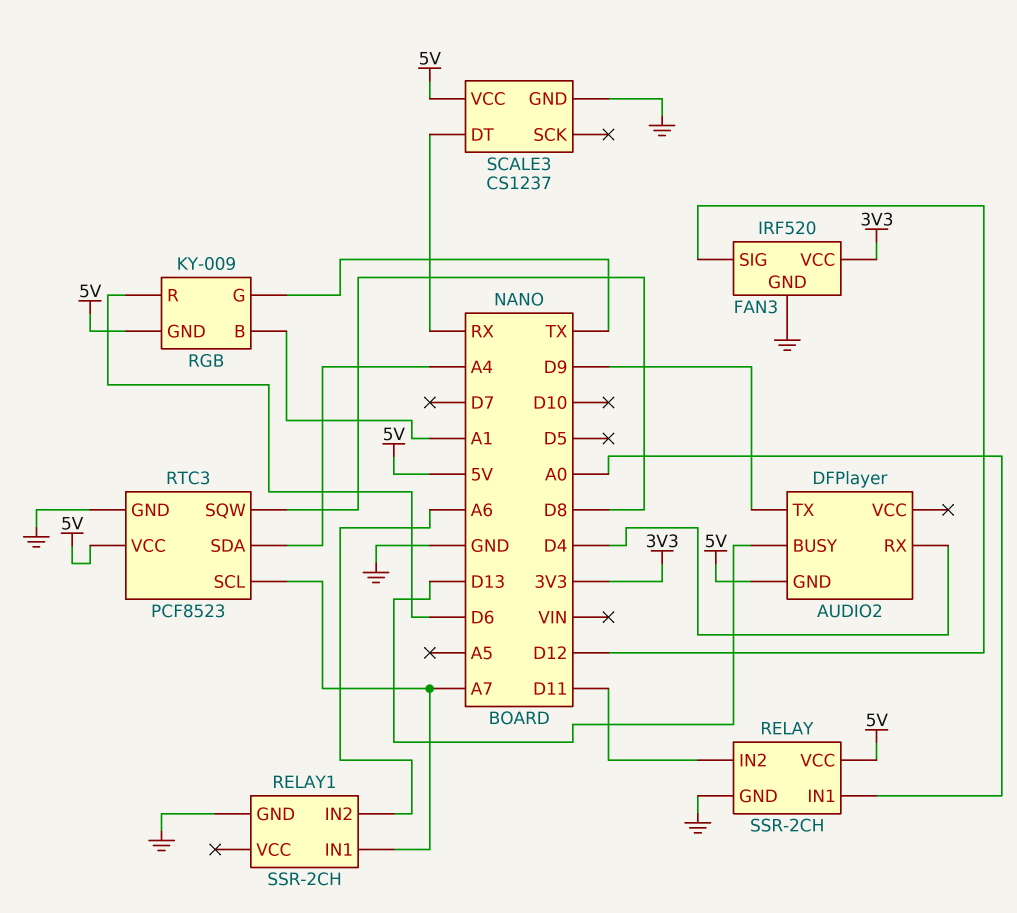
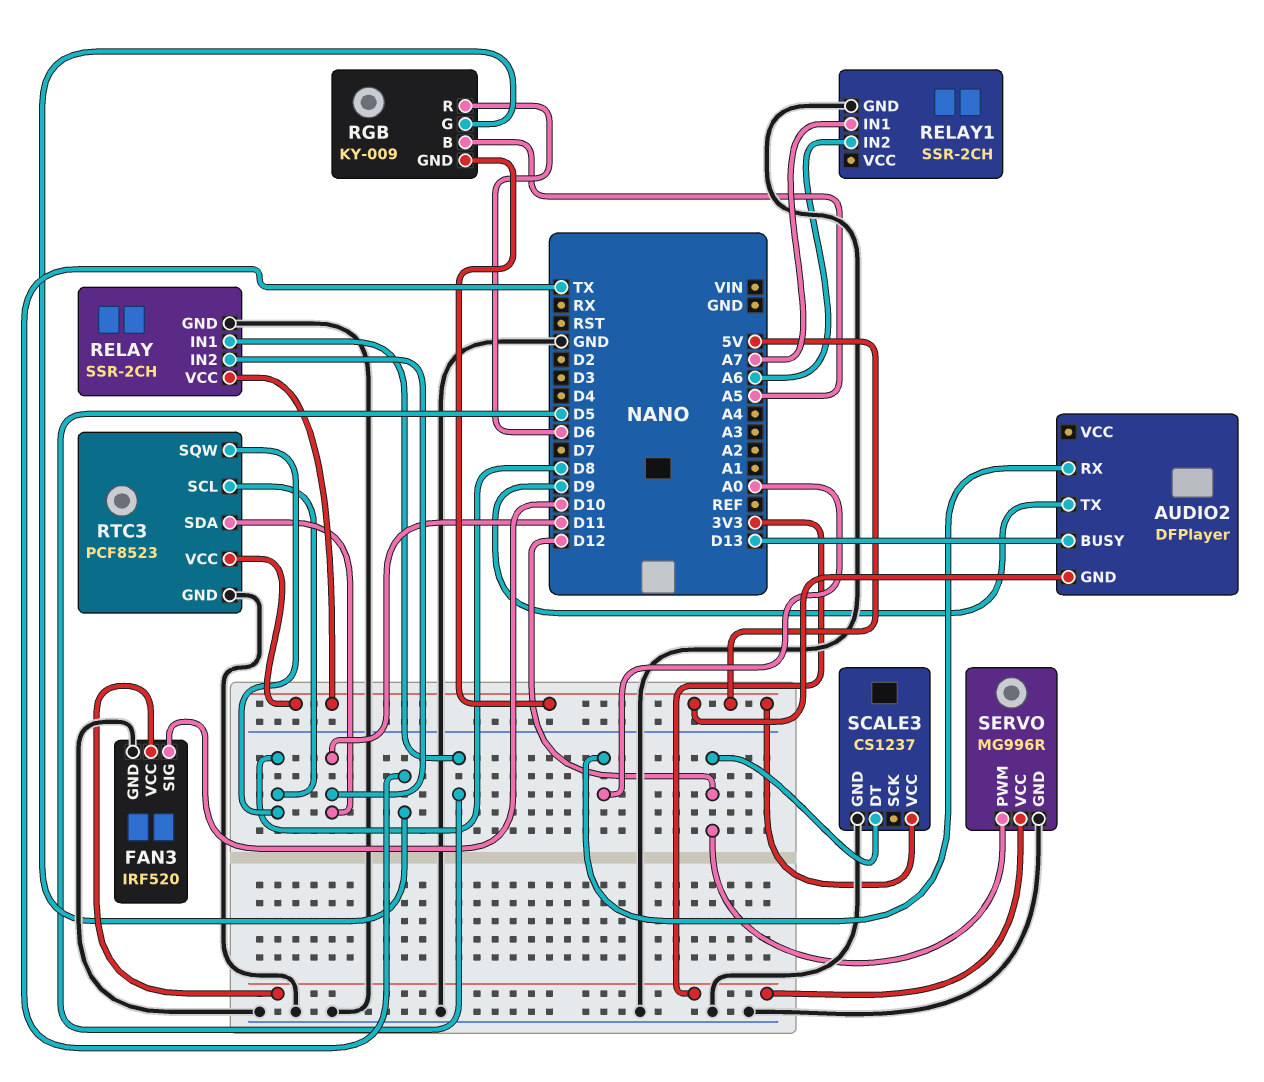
AUDIO2 pin RX: D4 -> A0
FAN3 pin SIG: D12 -> D10
RELAY pin IN1: A0 -> D5
RGB pin B: A1 -> A5
RTC3 pin SCL: A7 -> D8
RTC3 pin SDA: A4 -> D11
SCALE3 pin DT: RX -> D12
SERVO: none -> MG996R
SERVO pin GND: none -> GND
SERVO pin PWM: none -> D12
SERVO pin VCC: none -> 3V3

